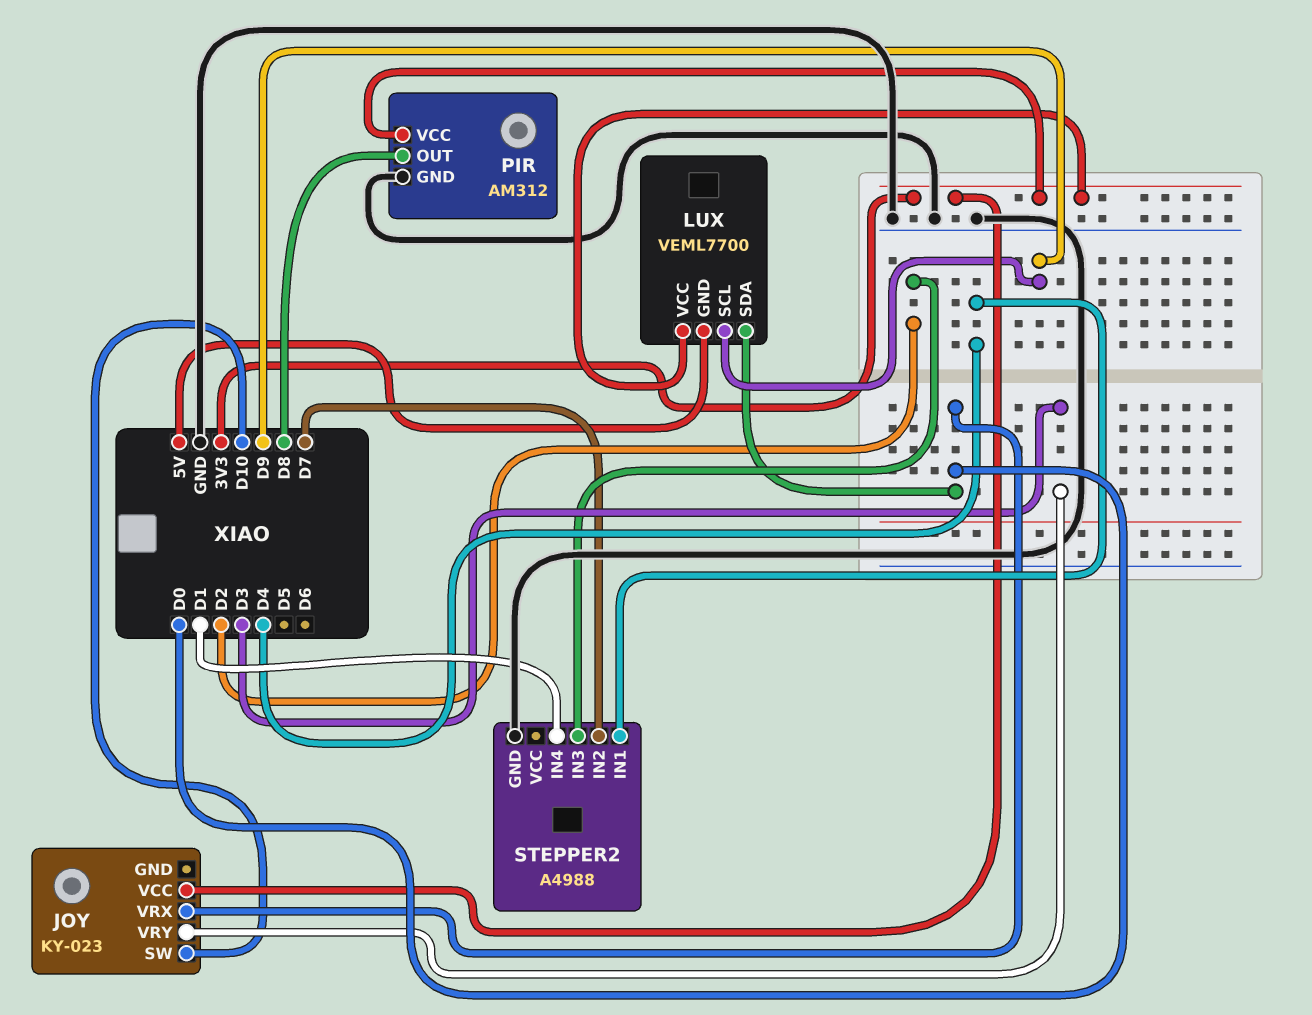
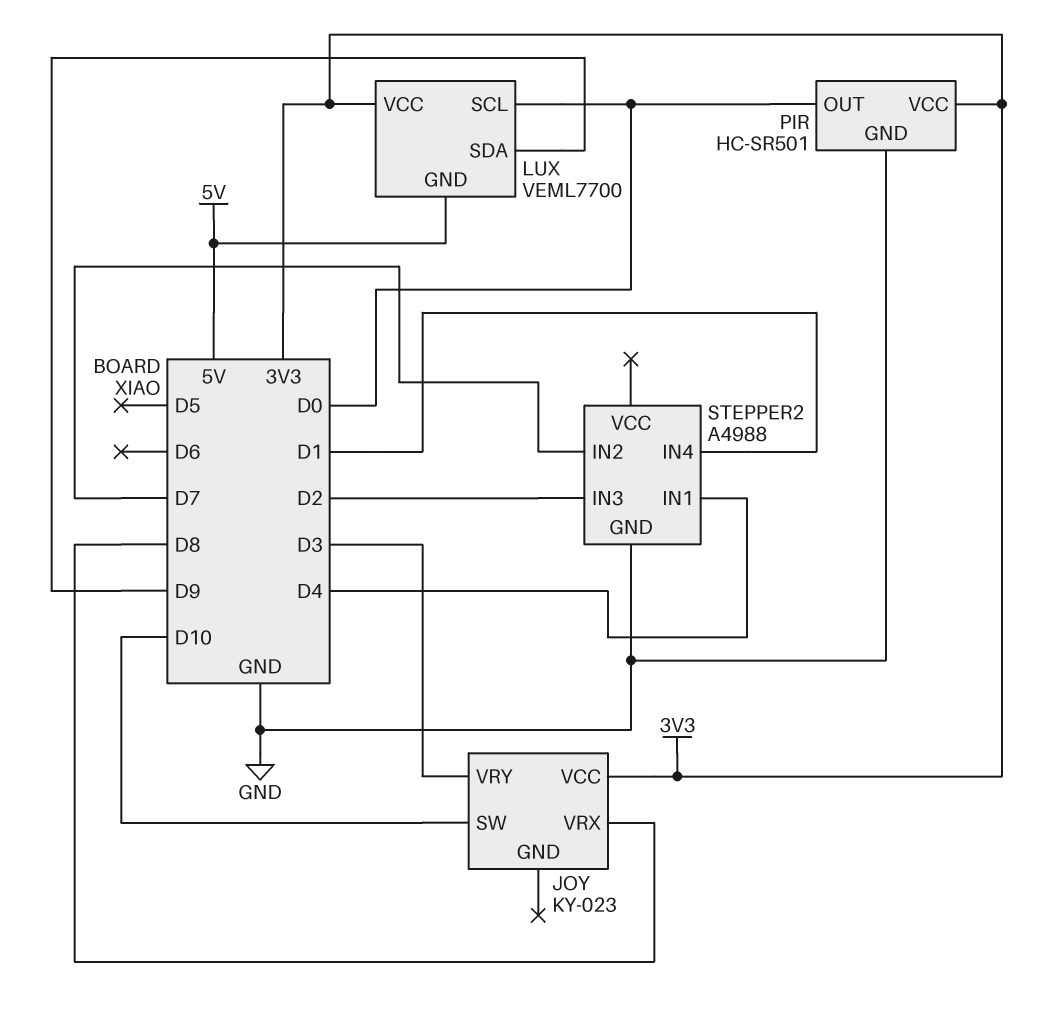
JOY pin VRX: D0 -> D8
LUX pin SCL: D9 -> D0
LUX pin SDA: D0 -> D9
PIR: AM312 -> HC-SR501
PIR pin OUT: D8 -> D0

